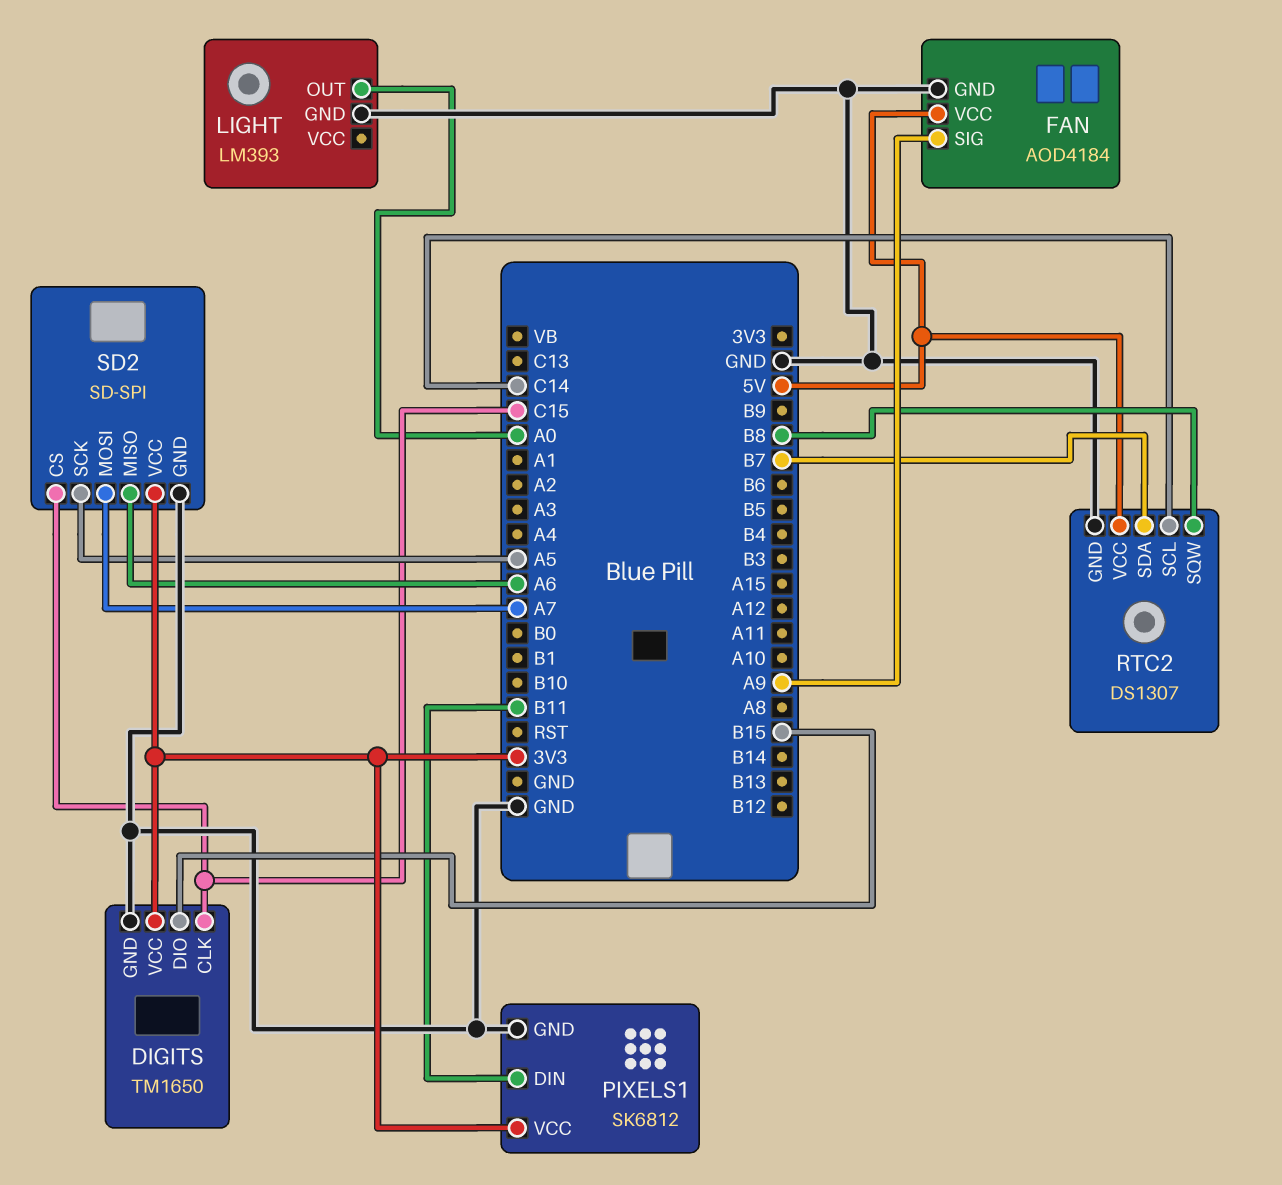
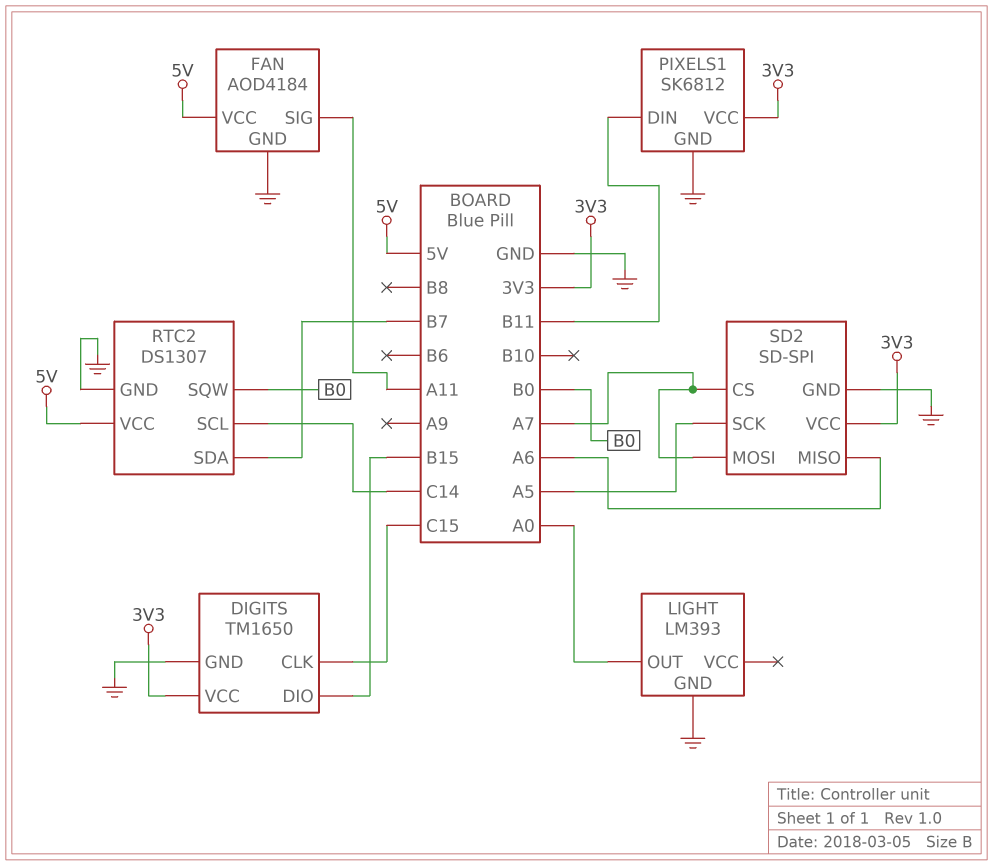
FAN pin SIG: A9 -> A11
RTC2 pin SQW: B8 -> B0
SD2 pin CS: C15 -> A7

